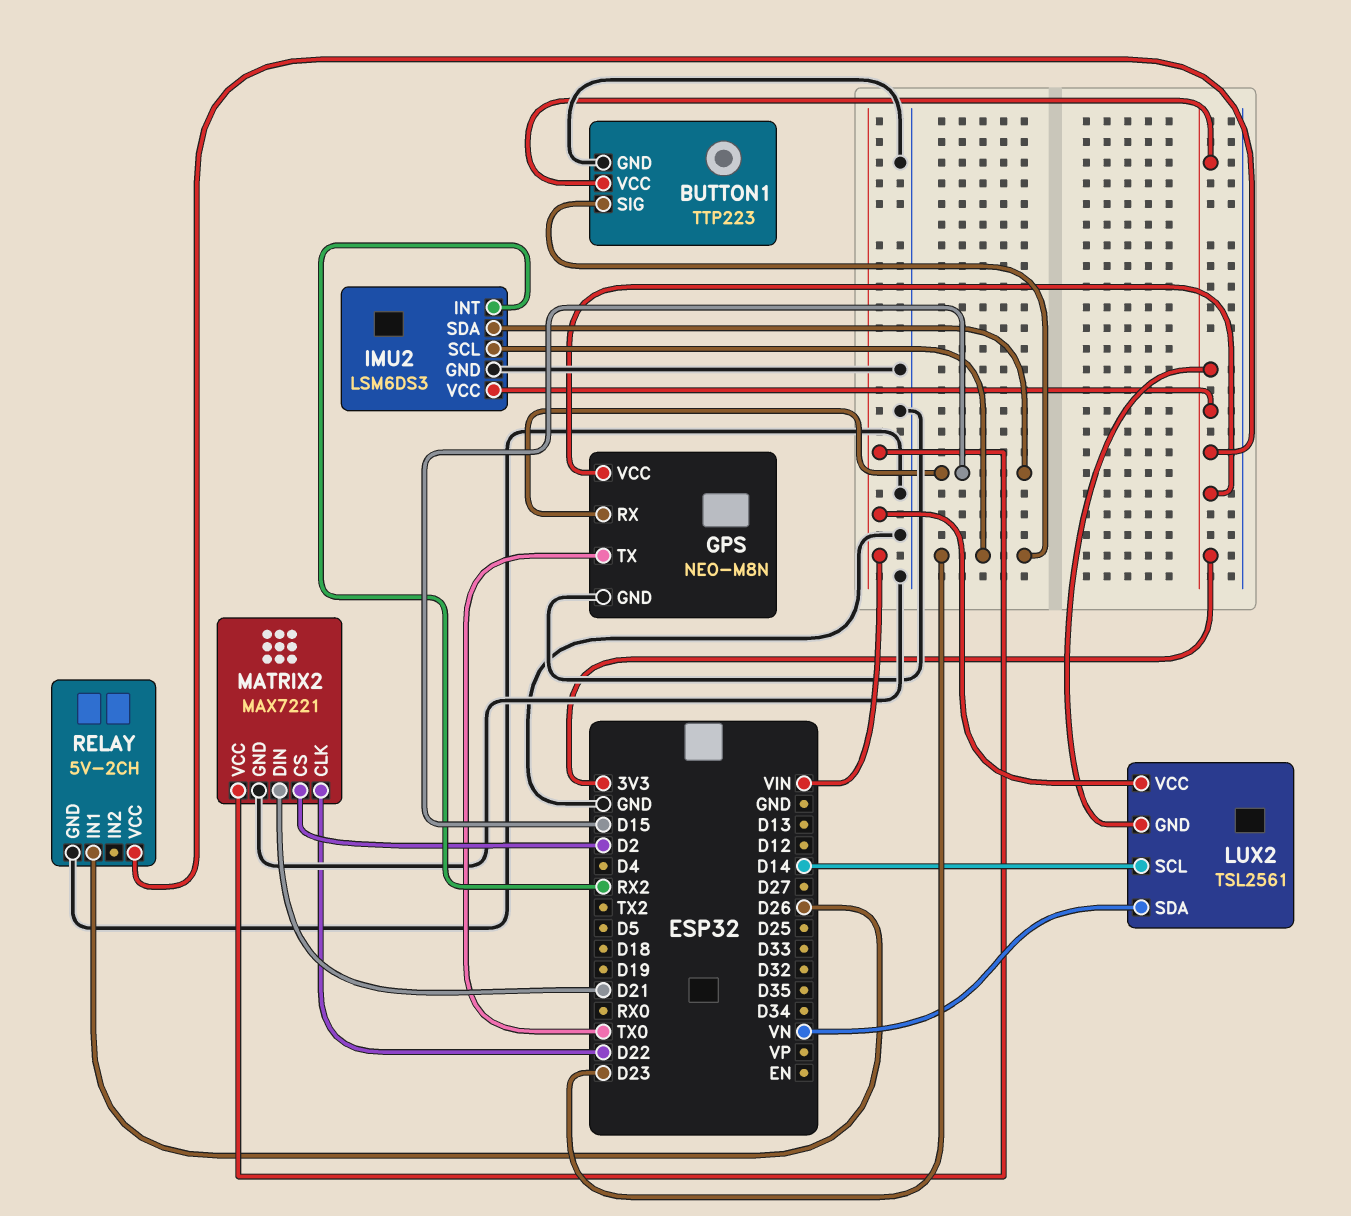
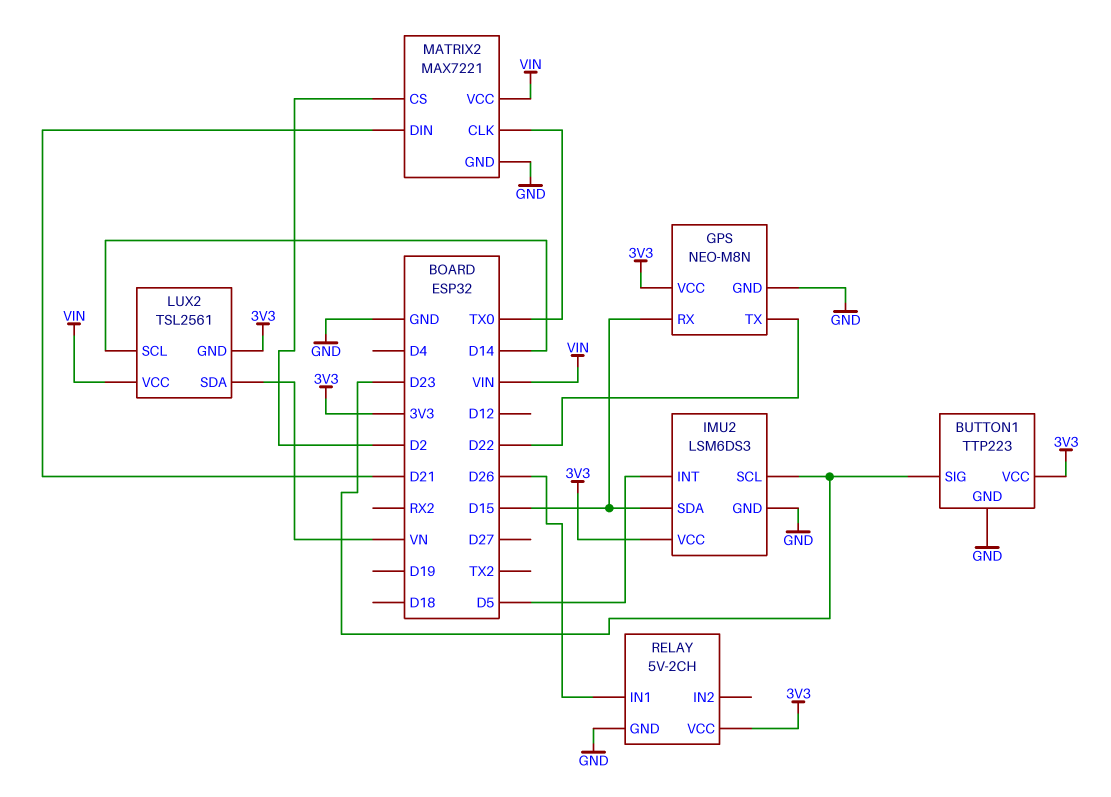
GPS pin TX: TX0 -> D22
IMU2 pin INT: RX2 -> D5
MATRIX2 pin CLK: D22 -> TX0

